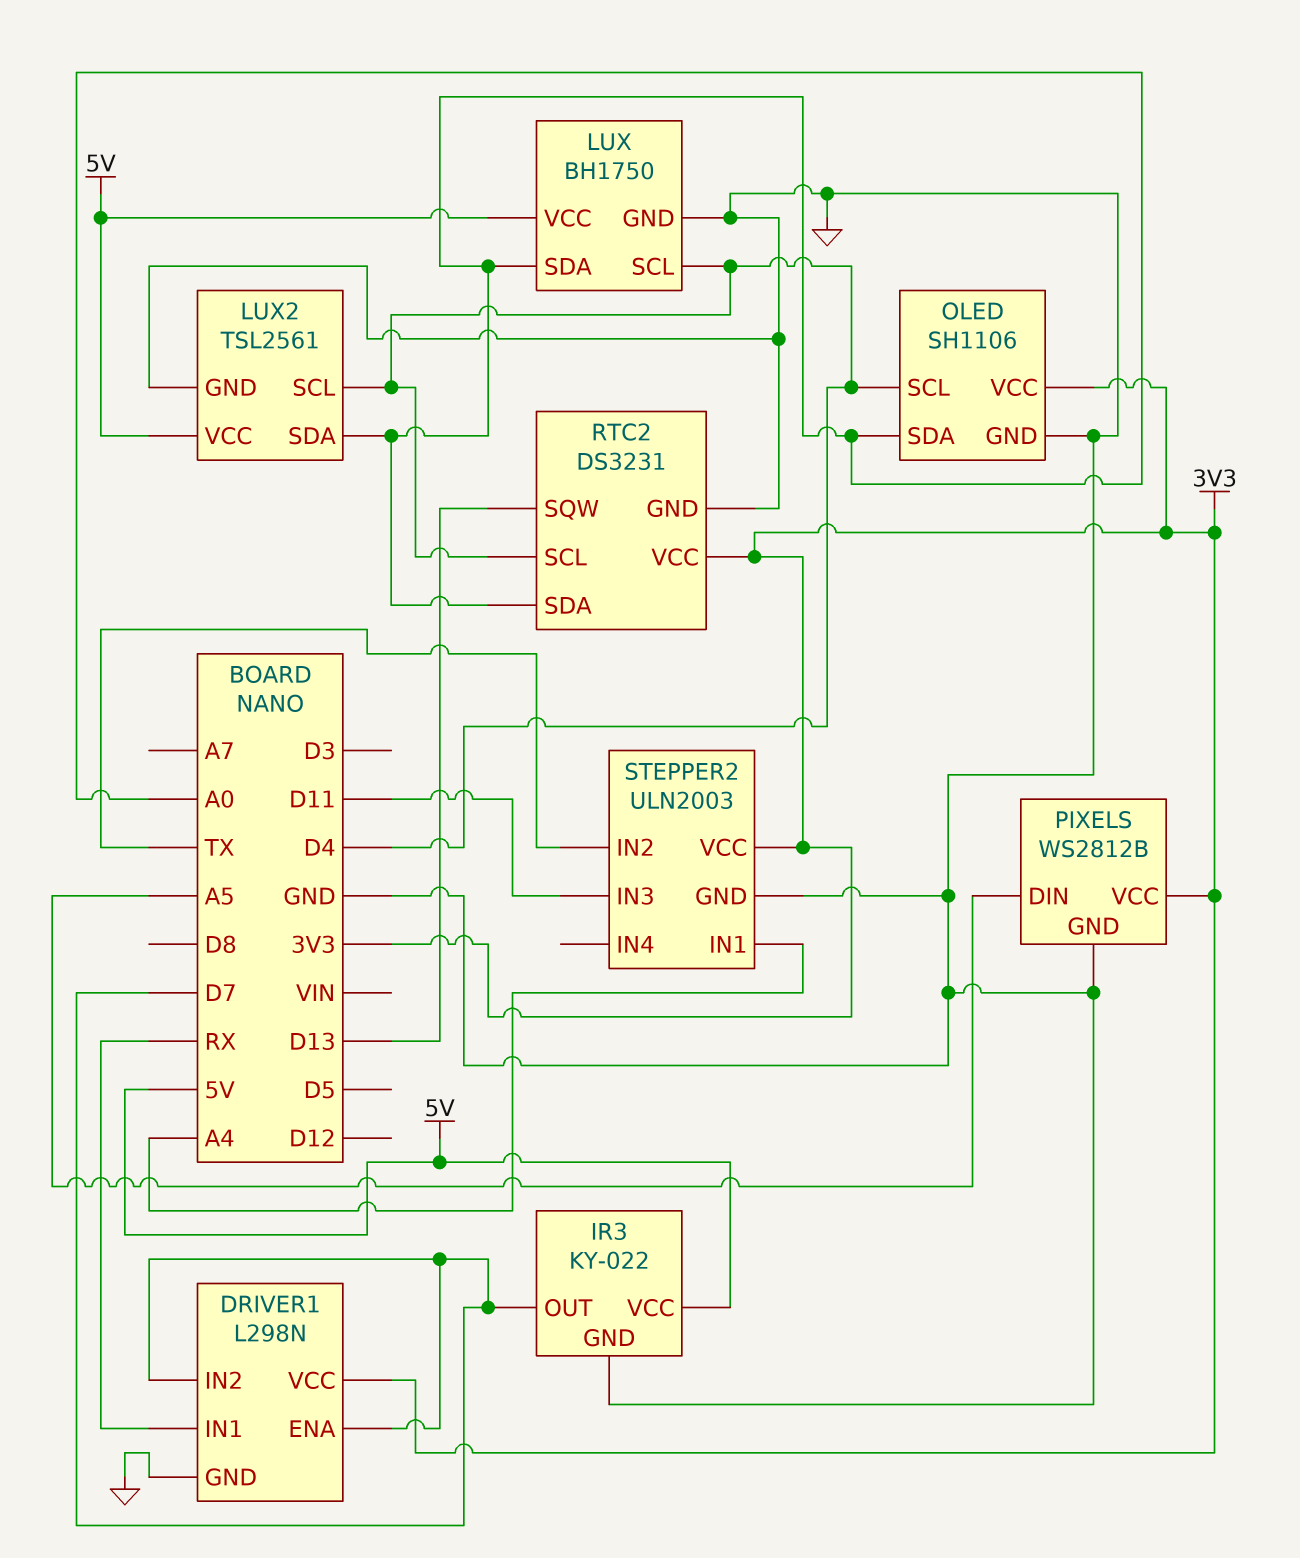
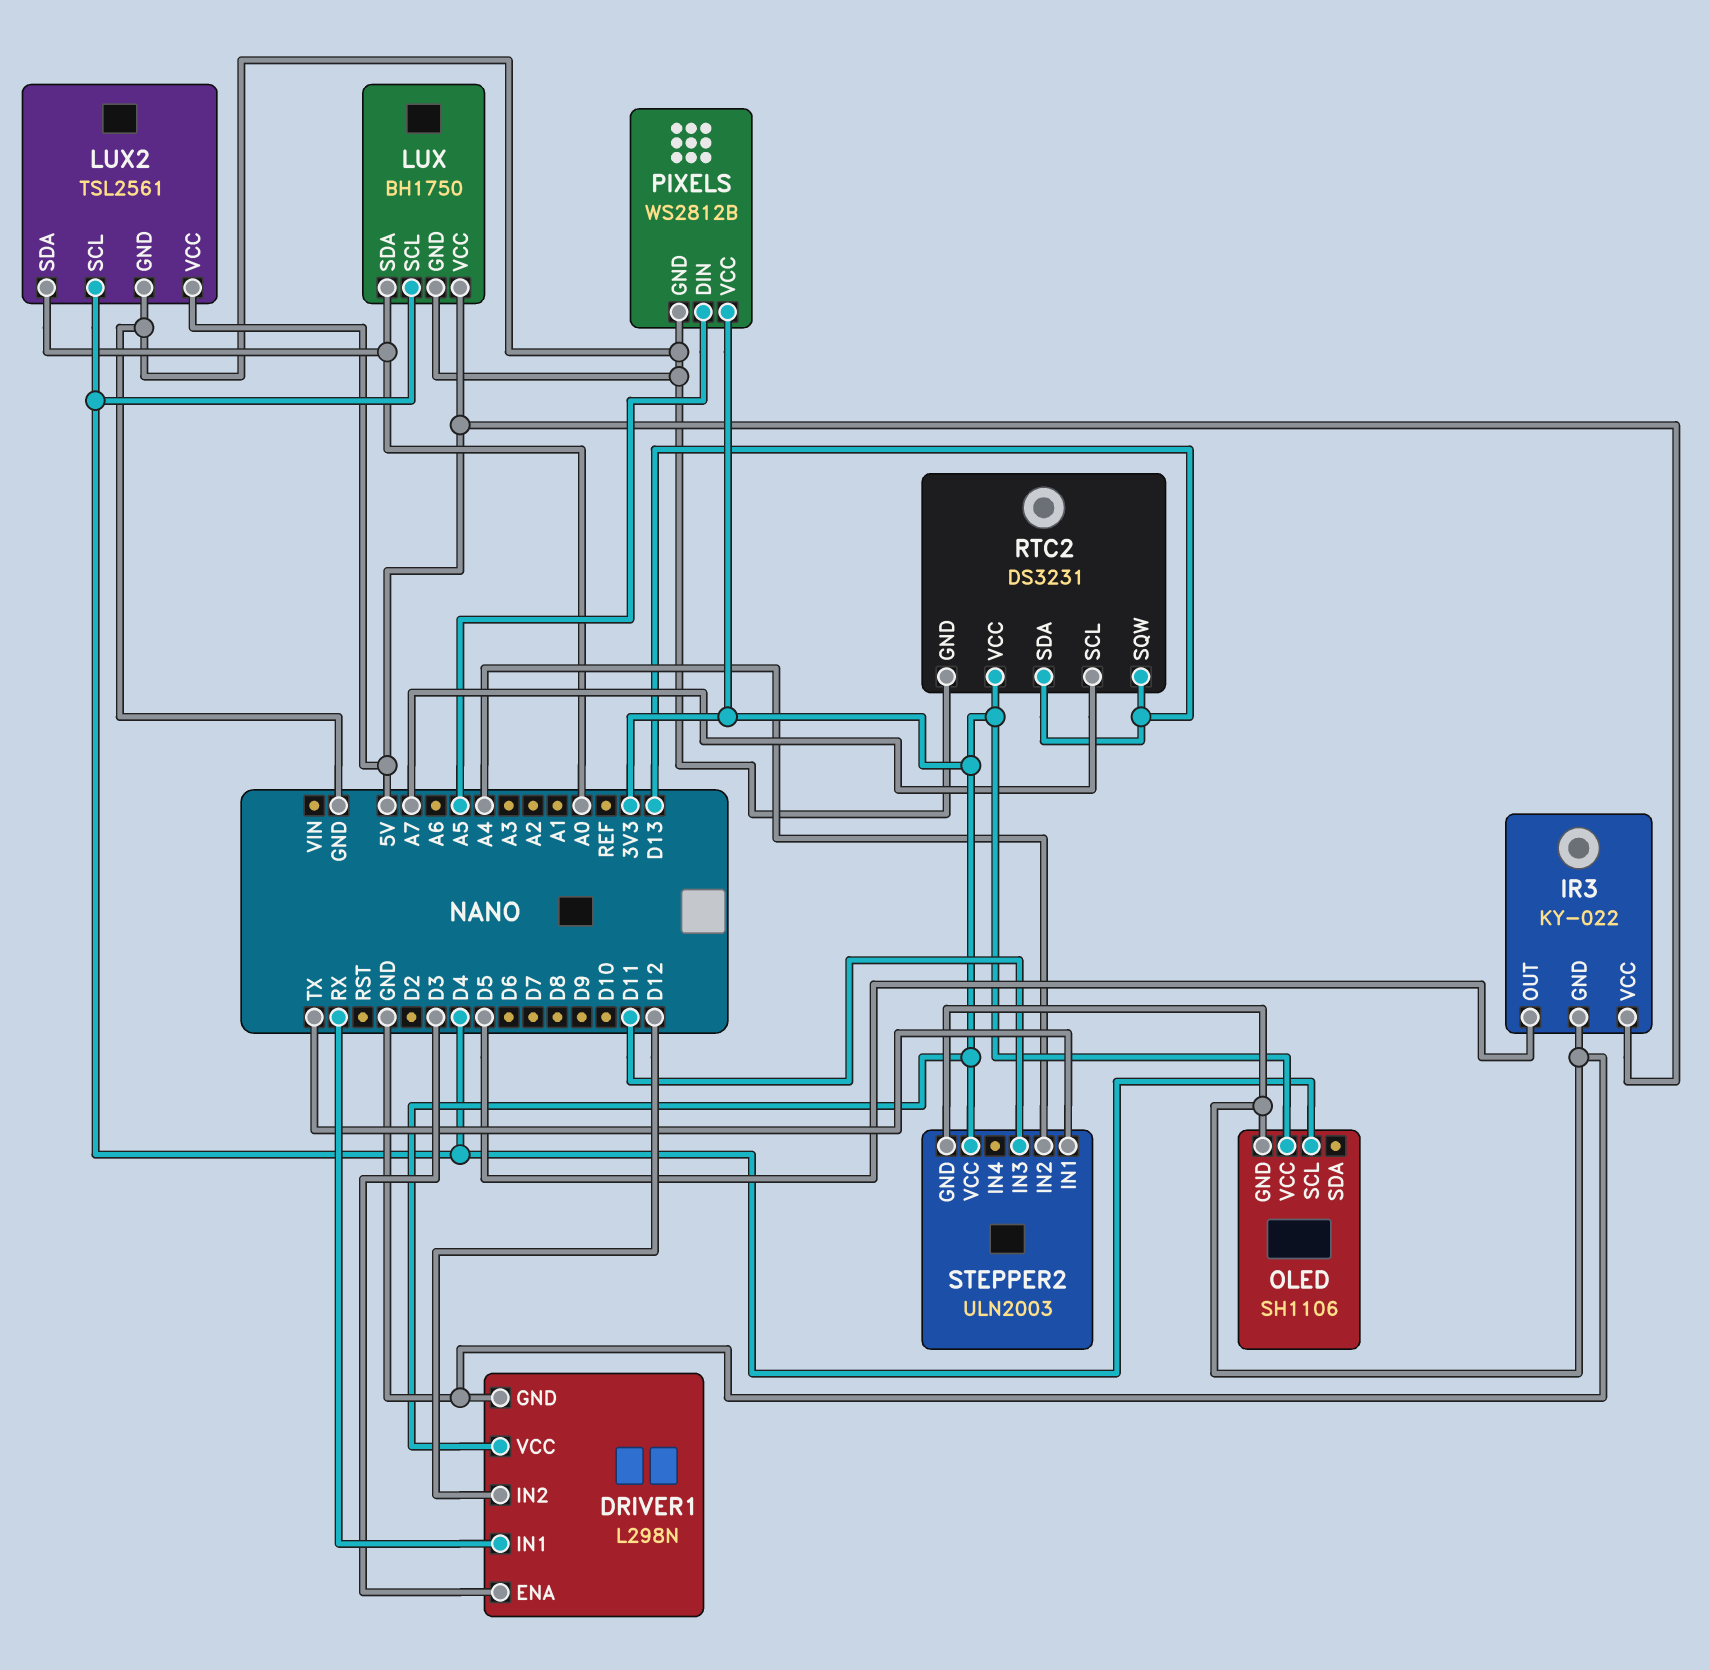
DRIVER1 pin ENA: D7 -> D3
DRIVER1 pin IN2: D7 -> D12
IR3 pin OUT: D7 -> D5
OLED pin SDA: A0 -> none
RTC2 pin SCL: D4 -> A7
RTC2 pin SDA: A0 -> D13
STEPPER2 pin IN1: A4 -> TX
STEPPER2 pin IN2: TX -> A4

